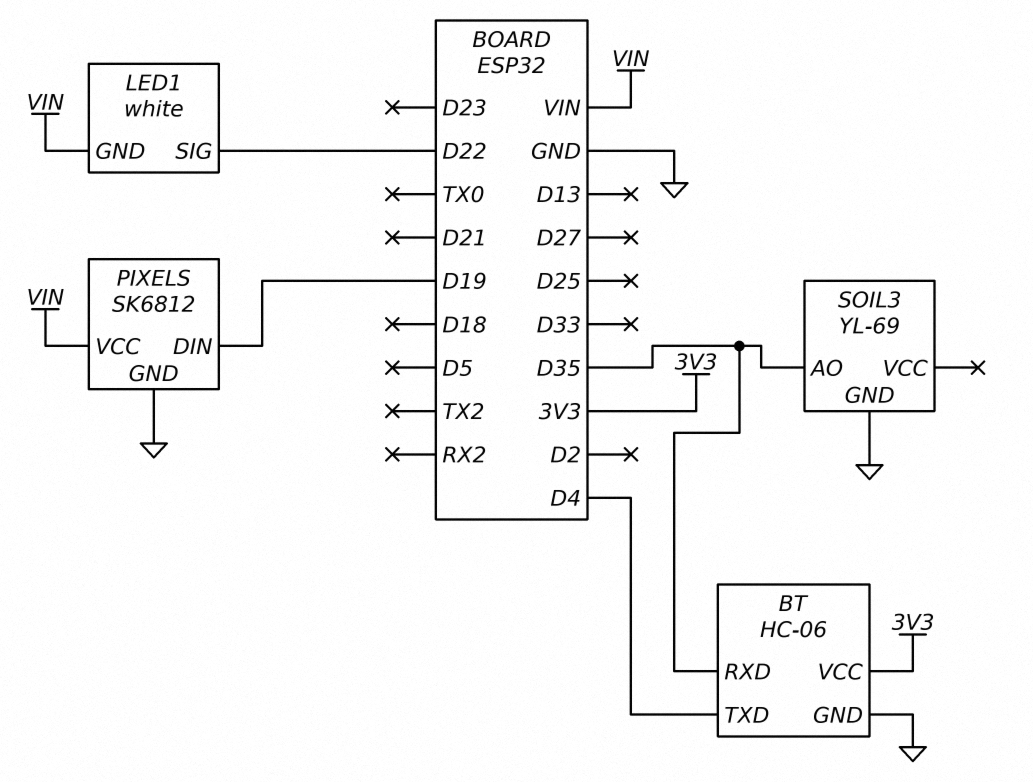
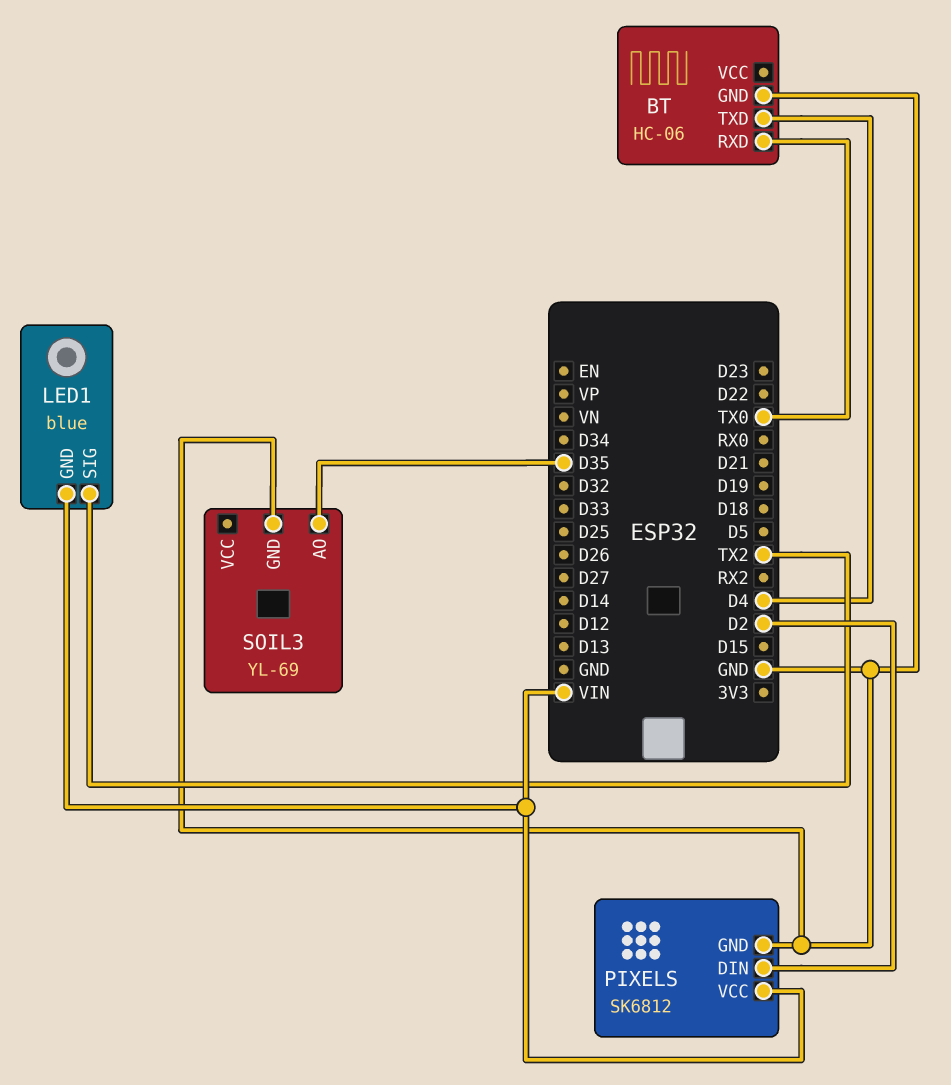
BT pin RXD: D35 -> TX0
BT pin VCC: 3V3 -> none
LED1: white -> blue
LED1 pin SIG: D22 -> TX2
PIXELS pin DIN: D19 -> D2

